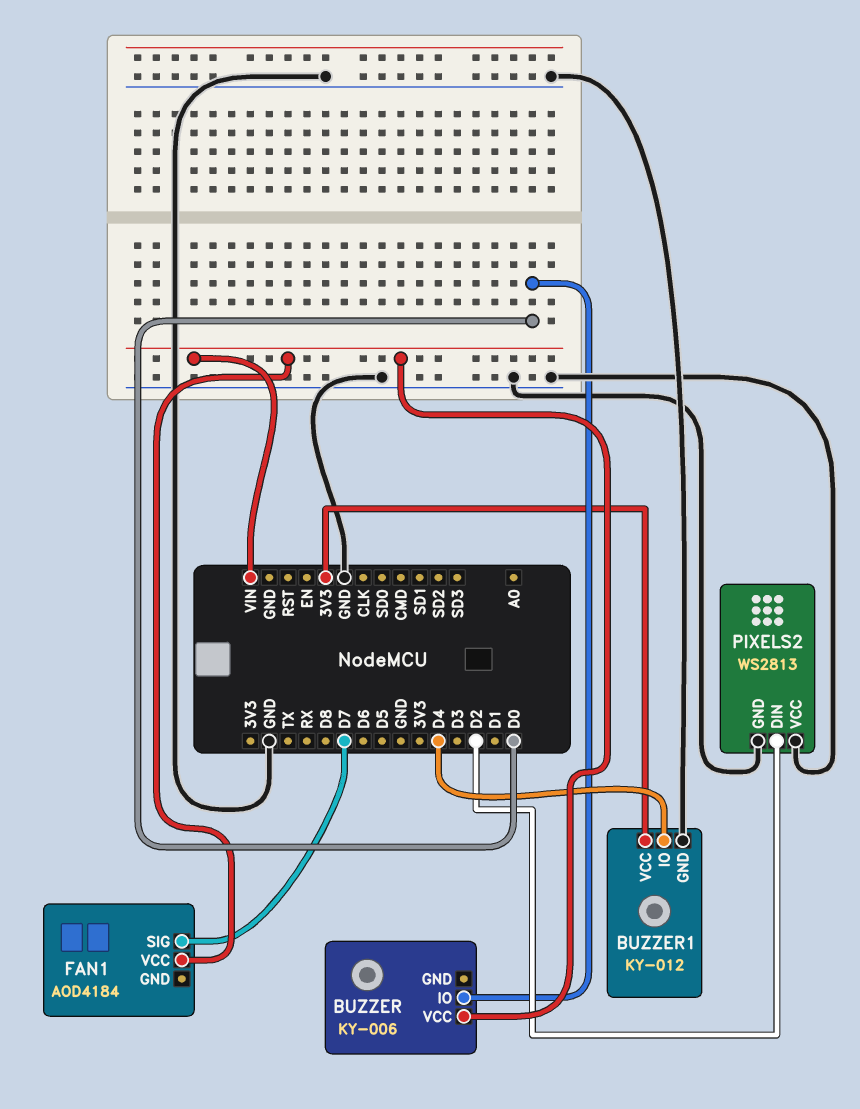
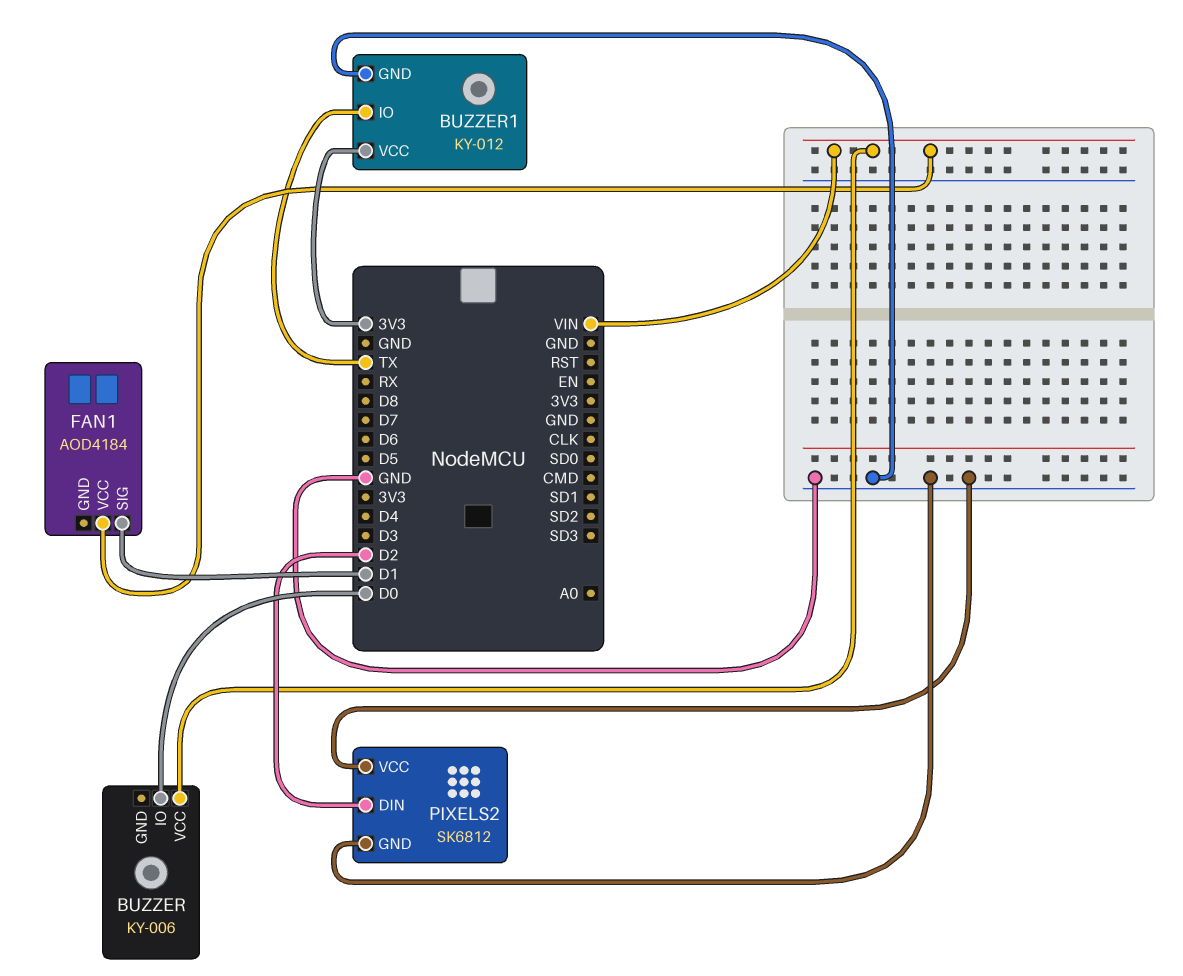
BUZZER1 pin IO: D4 -> TX
FAN1 pin SIG: D7 -> D1
PIXELS2: WS2813 -> SK6812

